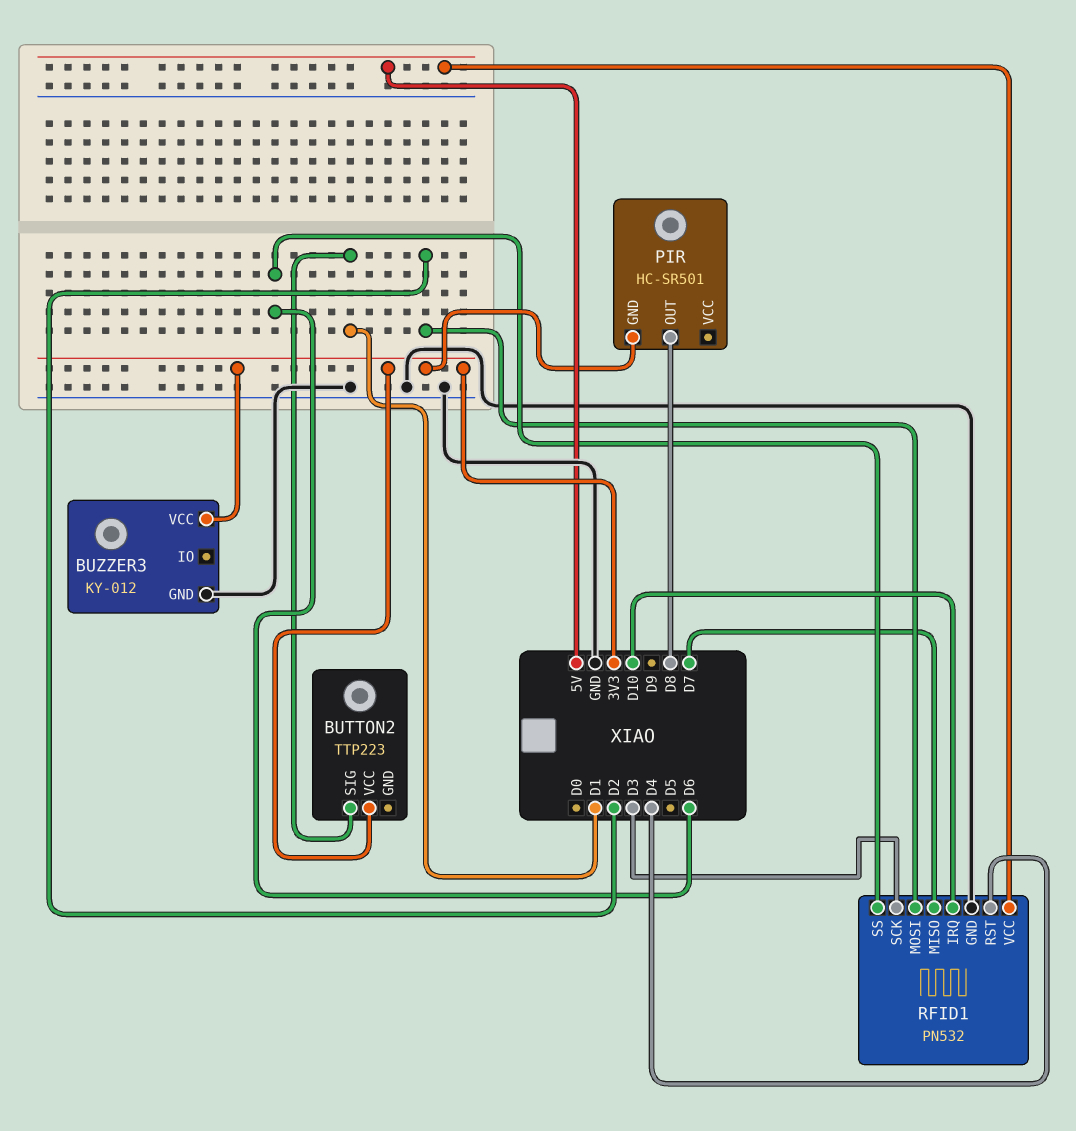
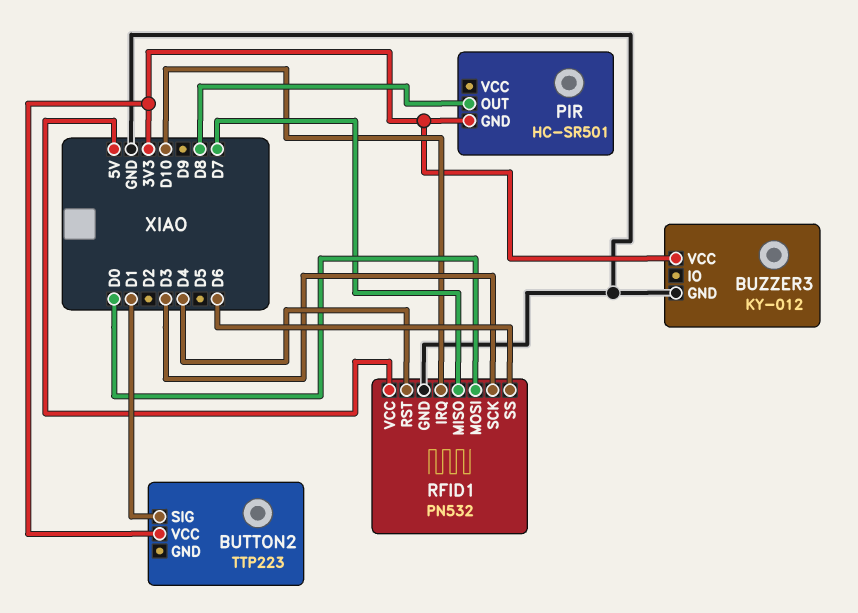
RFID1 pin MOSI: D2 -> D0

